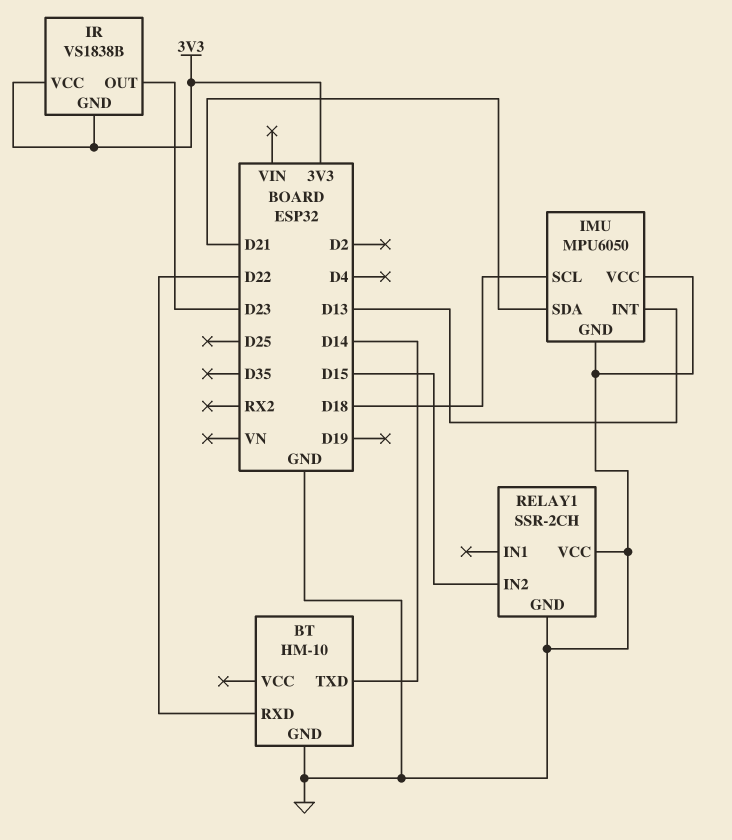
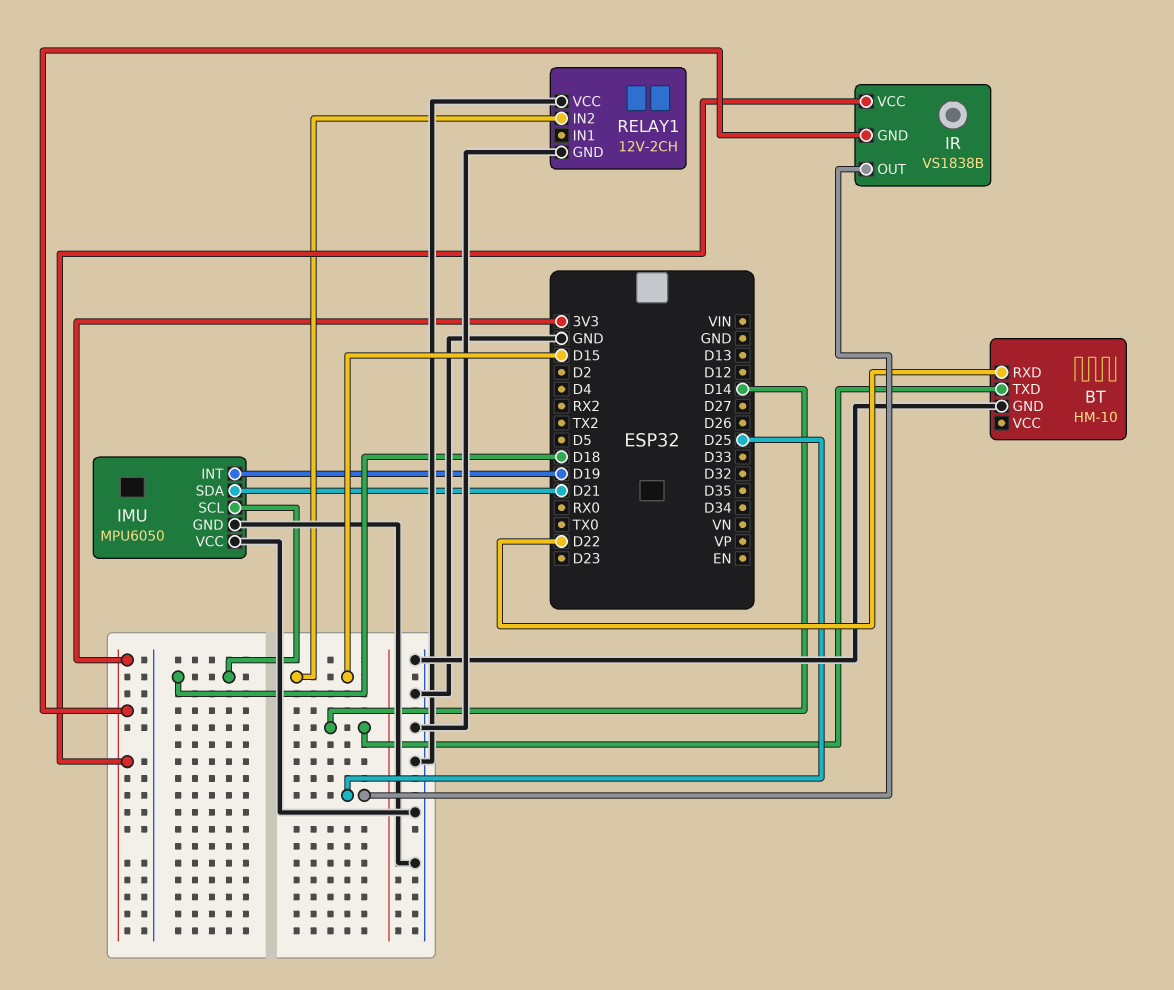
IMU pin INT: D13 -> D19
IR pin OUT: D23 -> D25
RELAY1: SSR-2CH -> 12V-2CH

